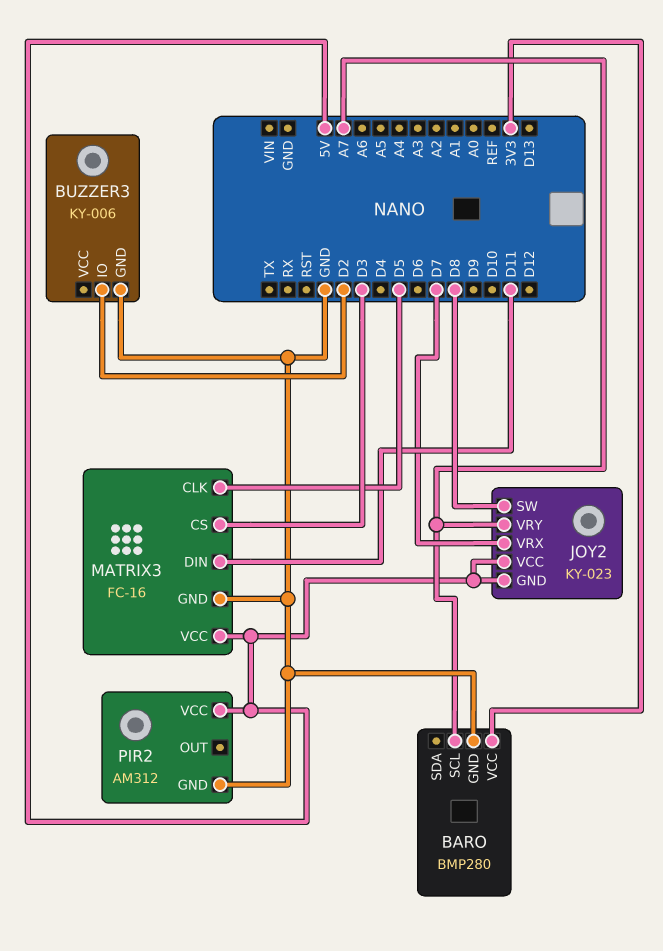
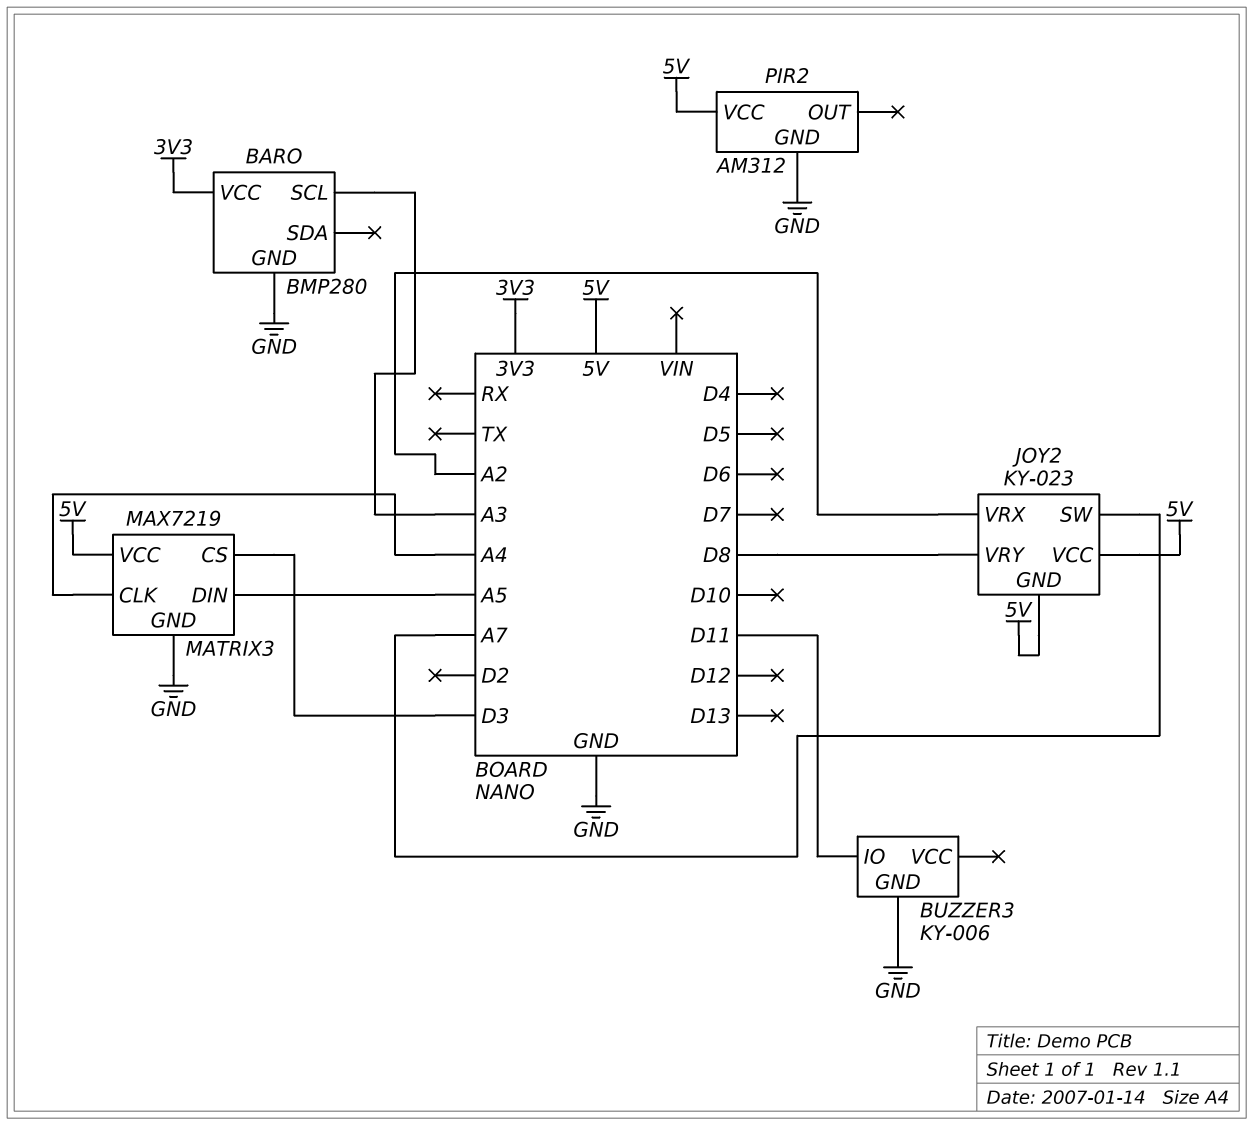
BARO pin SCL: A7 -> A3
BUZZER3 pin IO: D2 -> D11
JOY2 pin SW: D8 -> A7
JOY2 pin VRX: D7 -> A2
JOY2 pin VRY: A7 -> D8
MATRIX3: FC-16 -> MAX7219
MATRIX3 pin CLK: D5 -> A4
MATRIX3 pin DIN: D11 -> A5

